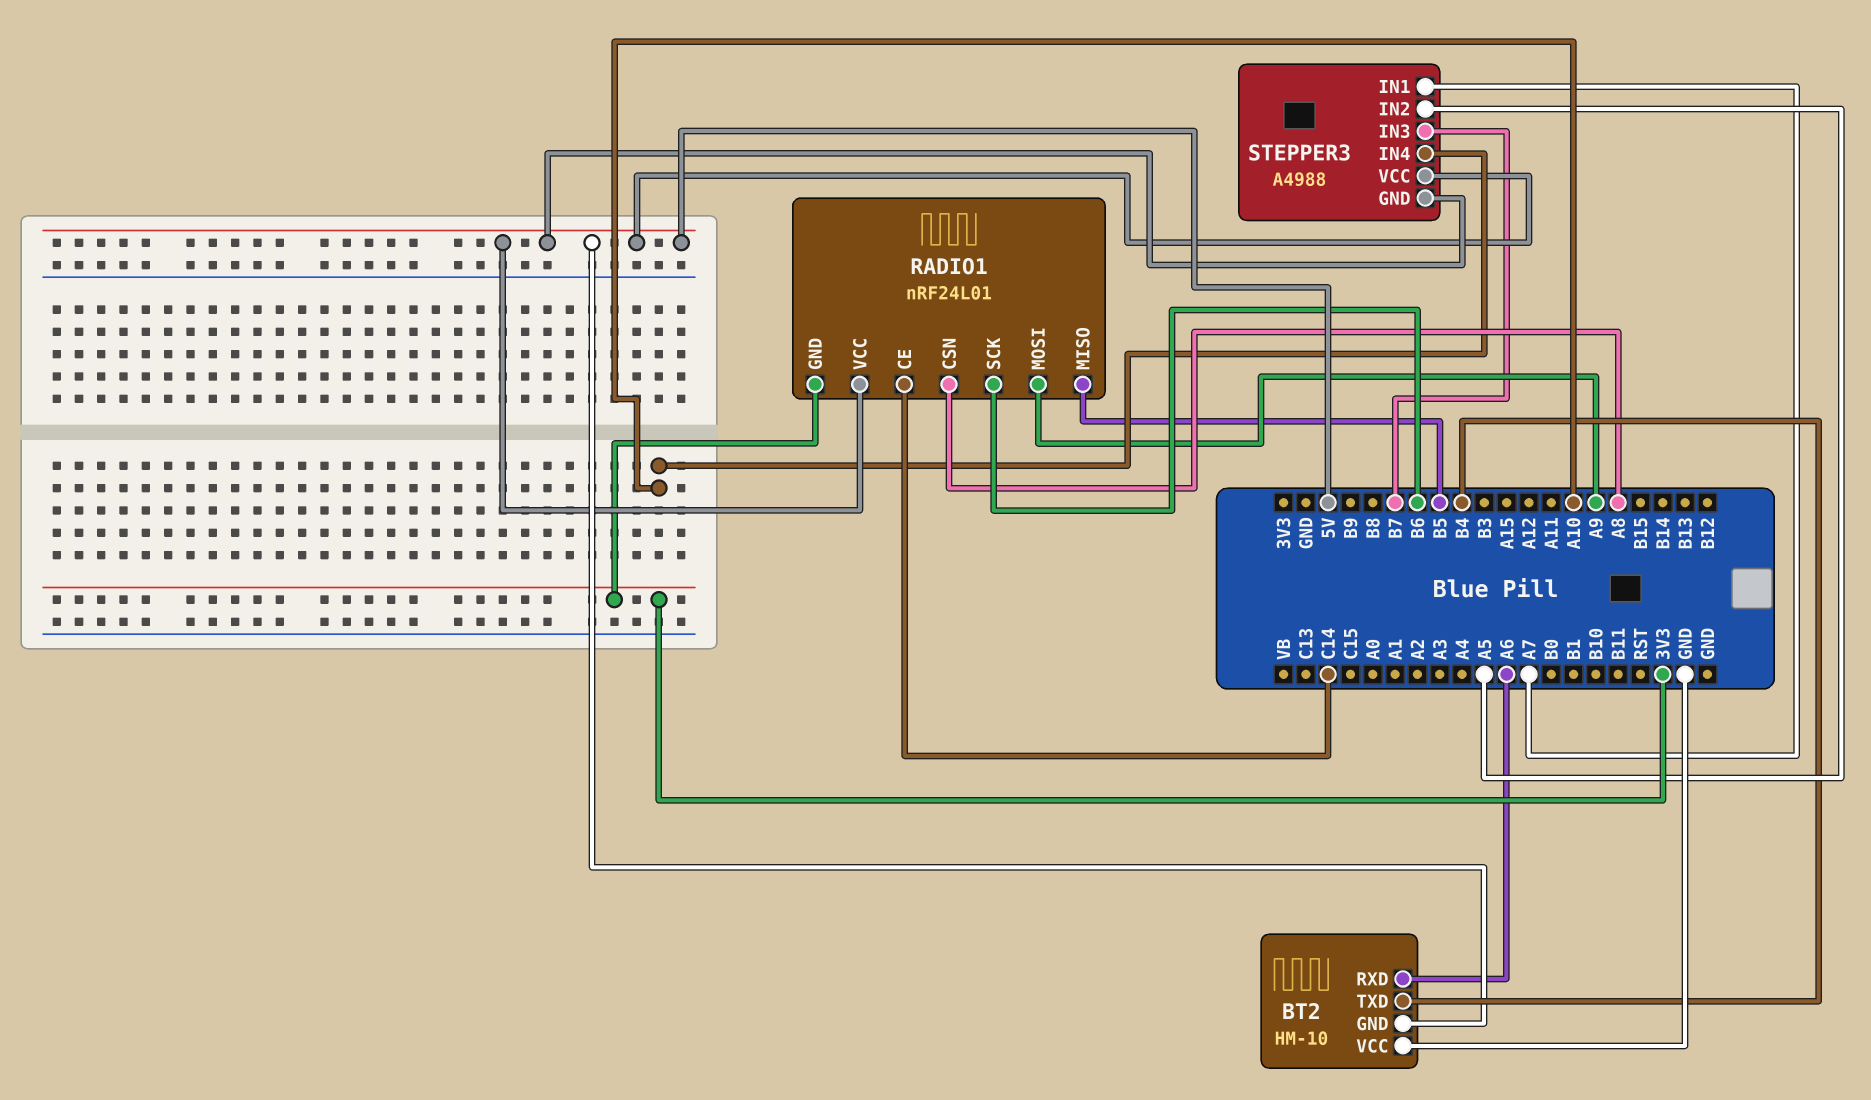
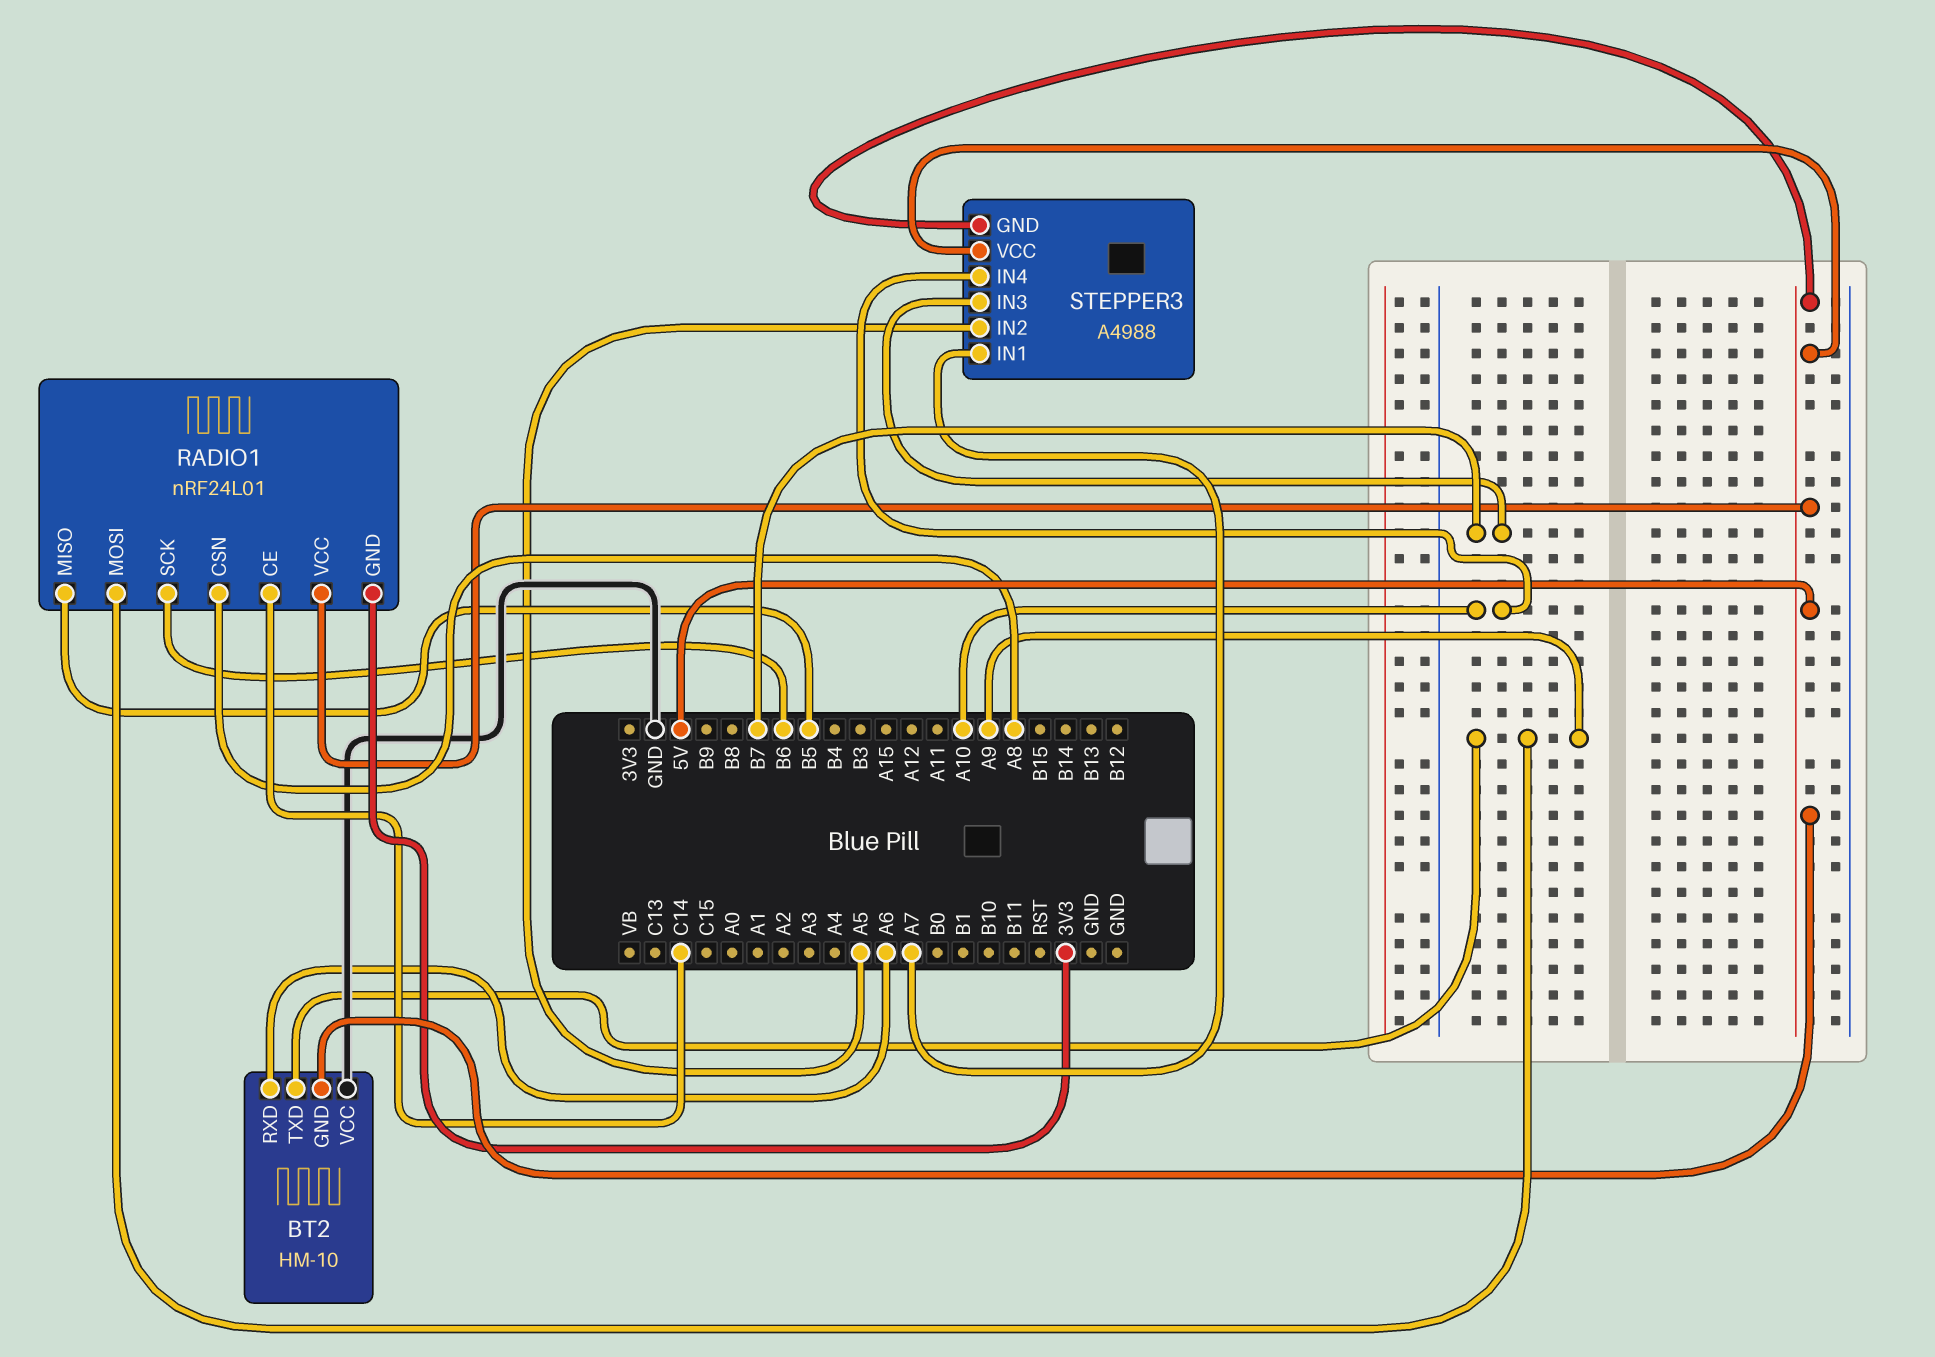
BT2 pin TXD: B4 -> A9

